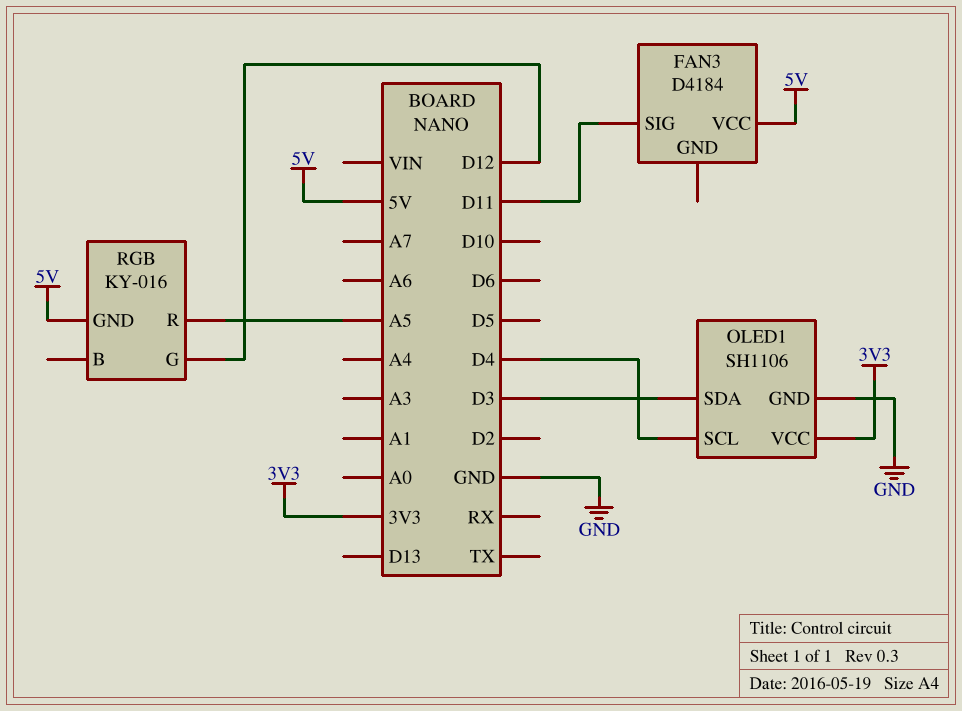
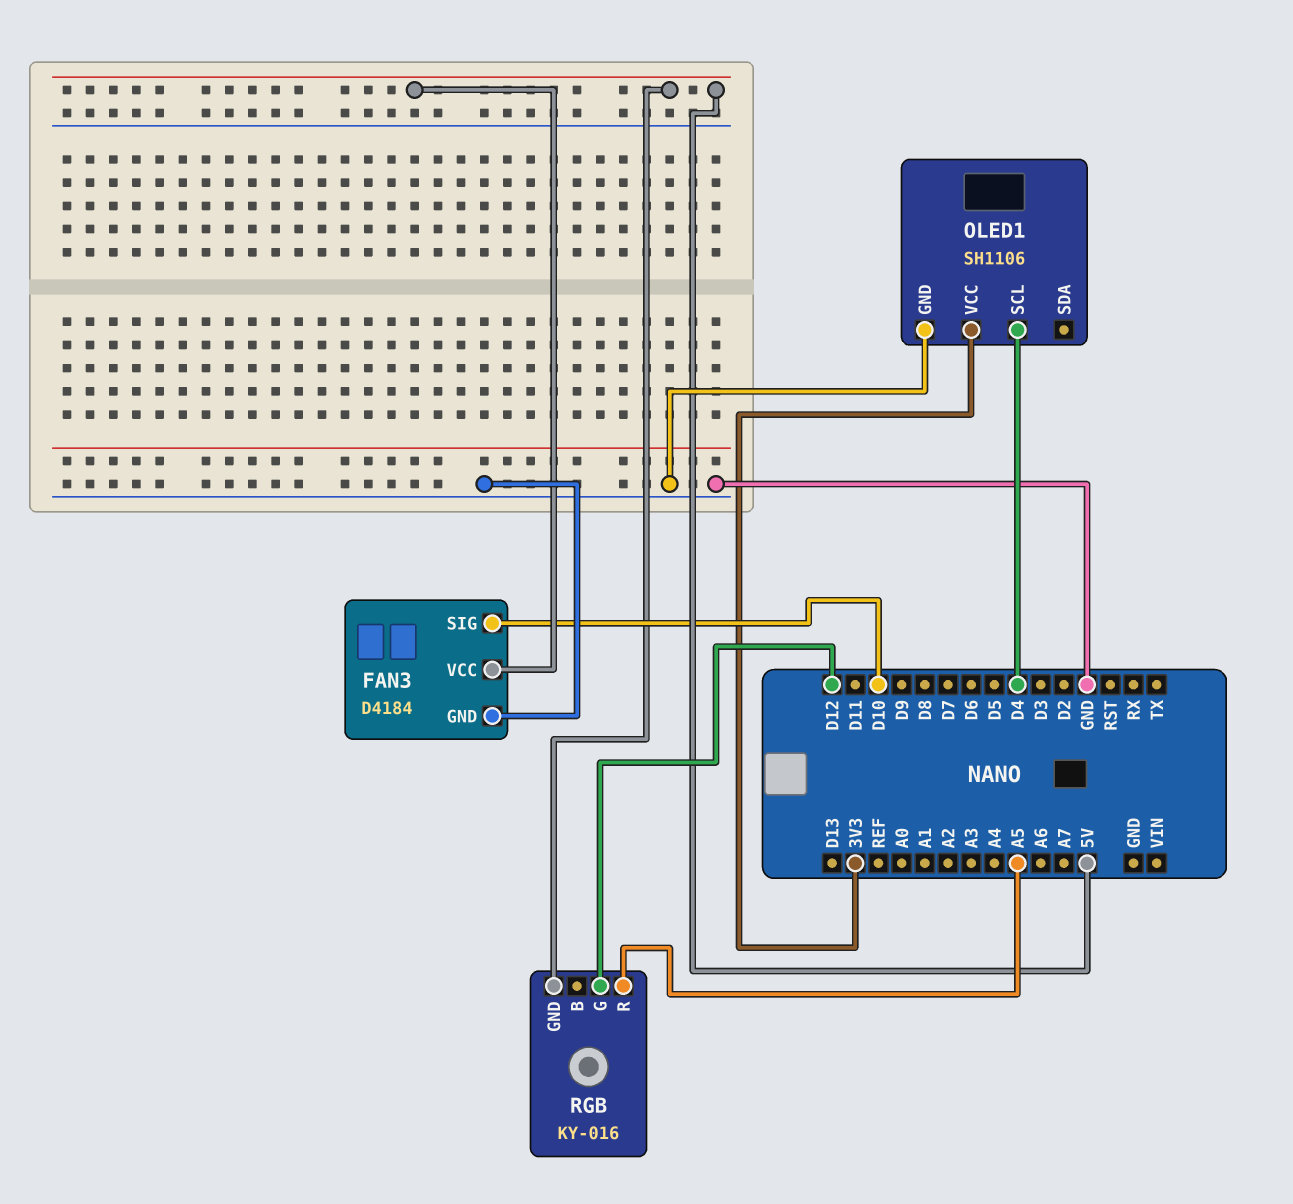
FAN3 pin GND: none -> GND
FAN3 pin SIG: D11 -> D10
OLED1 pin SDA: D3 -> none

